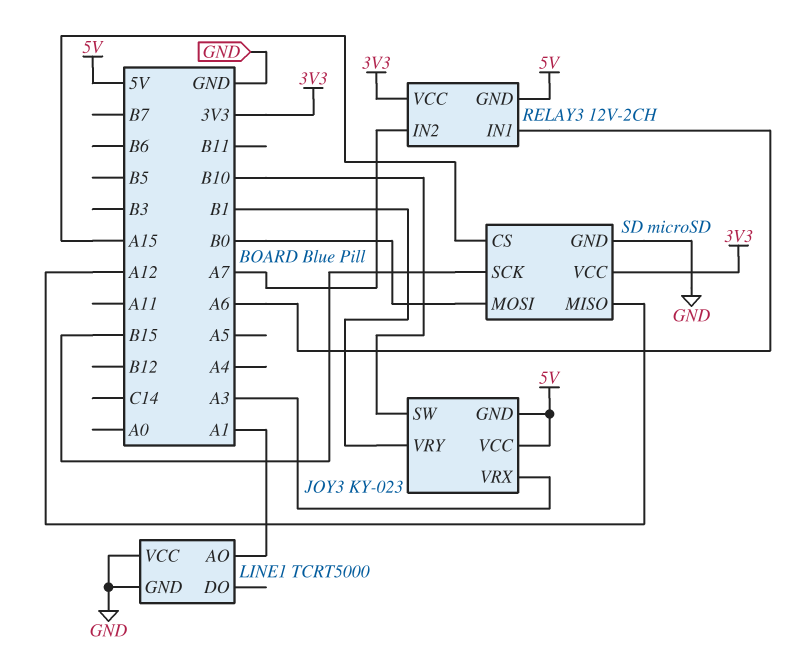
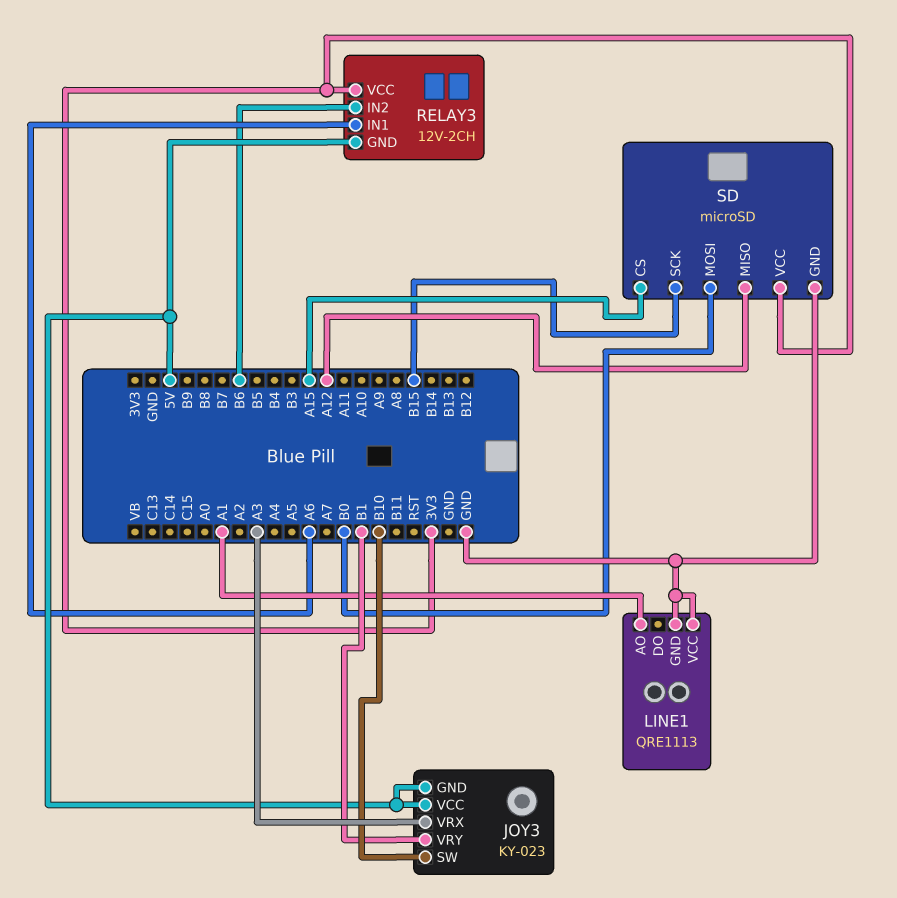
LINE1: TCRT5000 -> QRE1113
RELAY3 pin IN2: A7 -> B6

